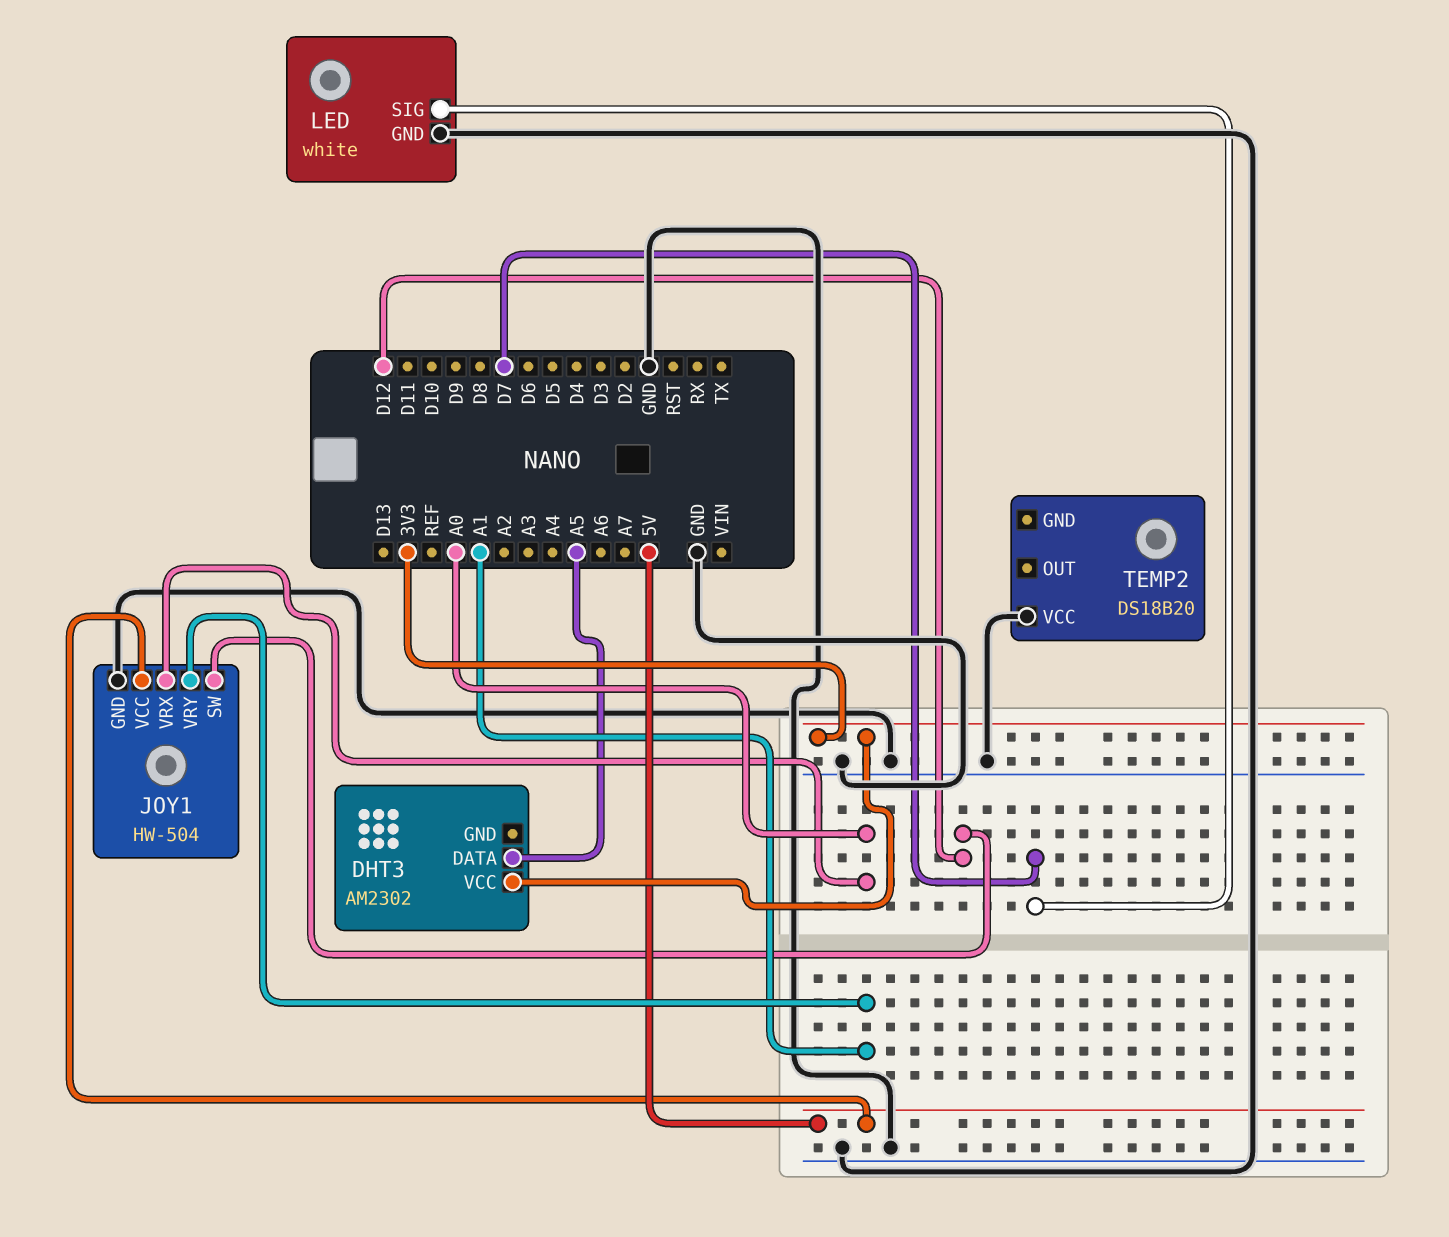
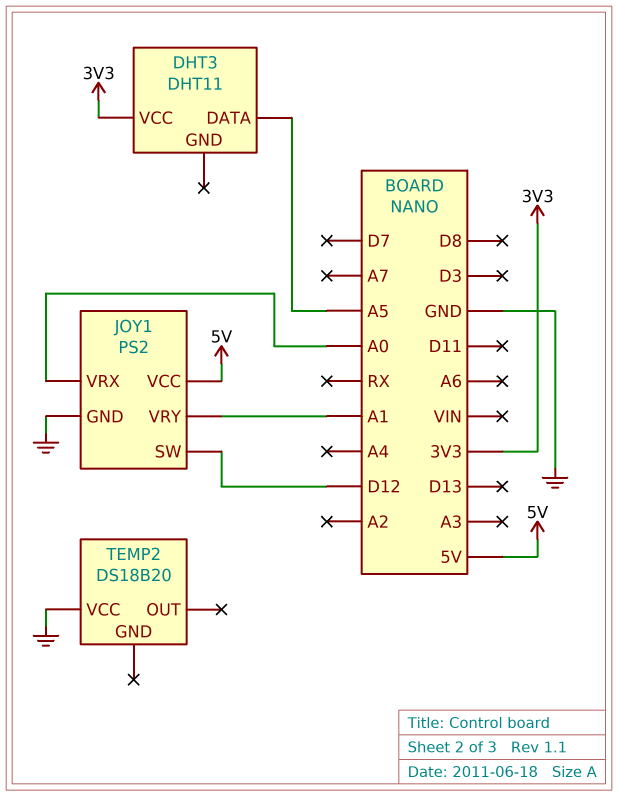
DHT3: AM2302 -> DHT11
JOY1: HW-504 -> PS2
LED: white -> none
LED pin GND: GND -> none
LED pin SIG: D7 -> none

